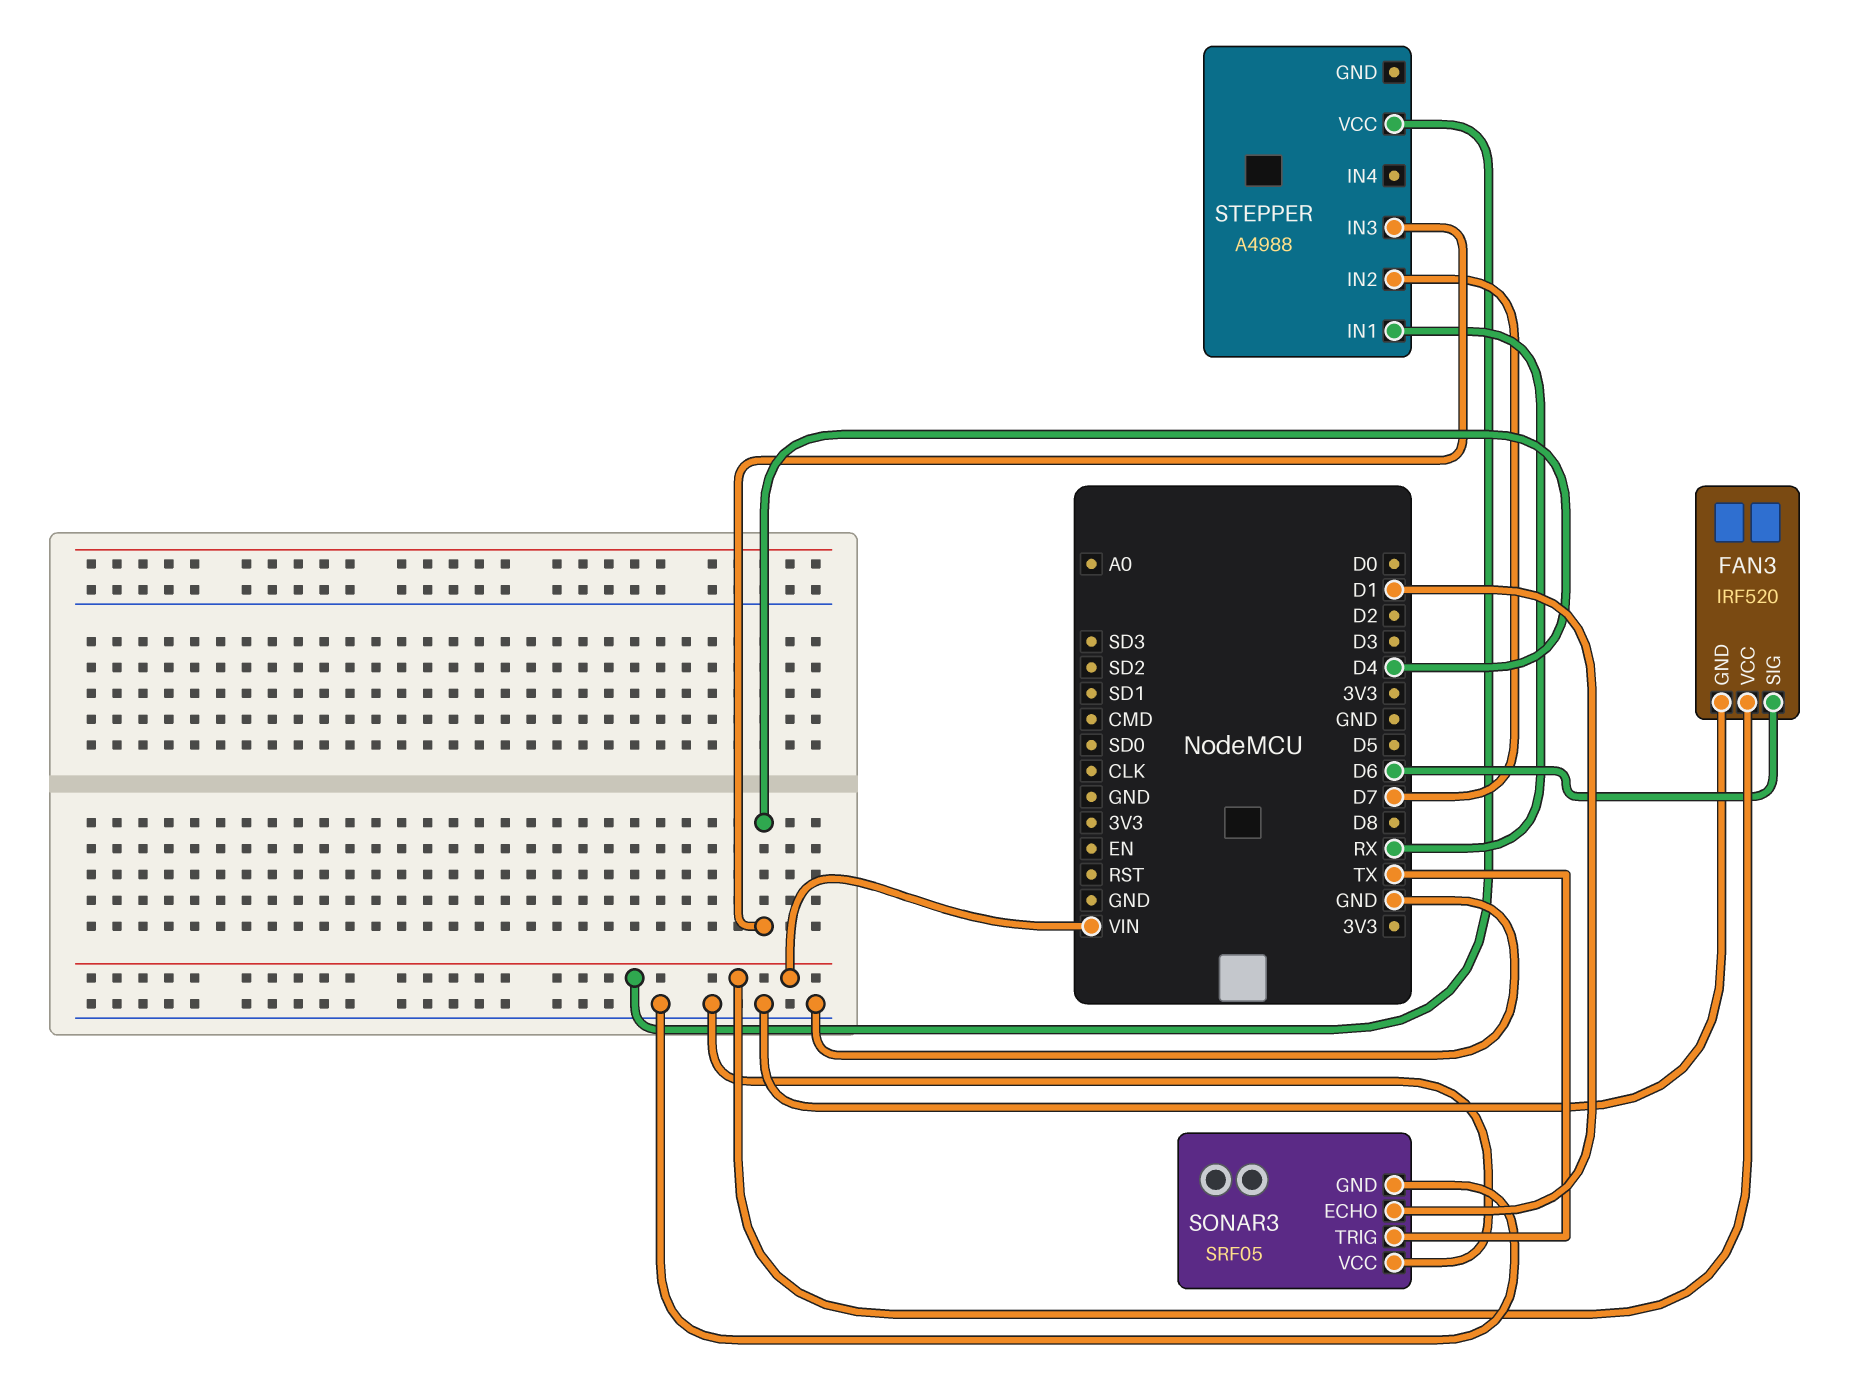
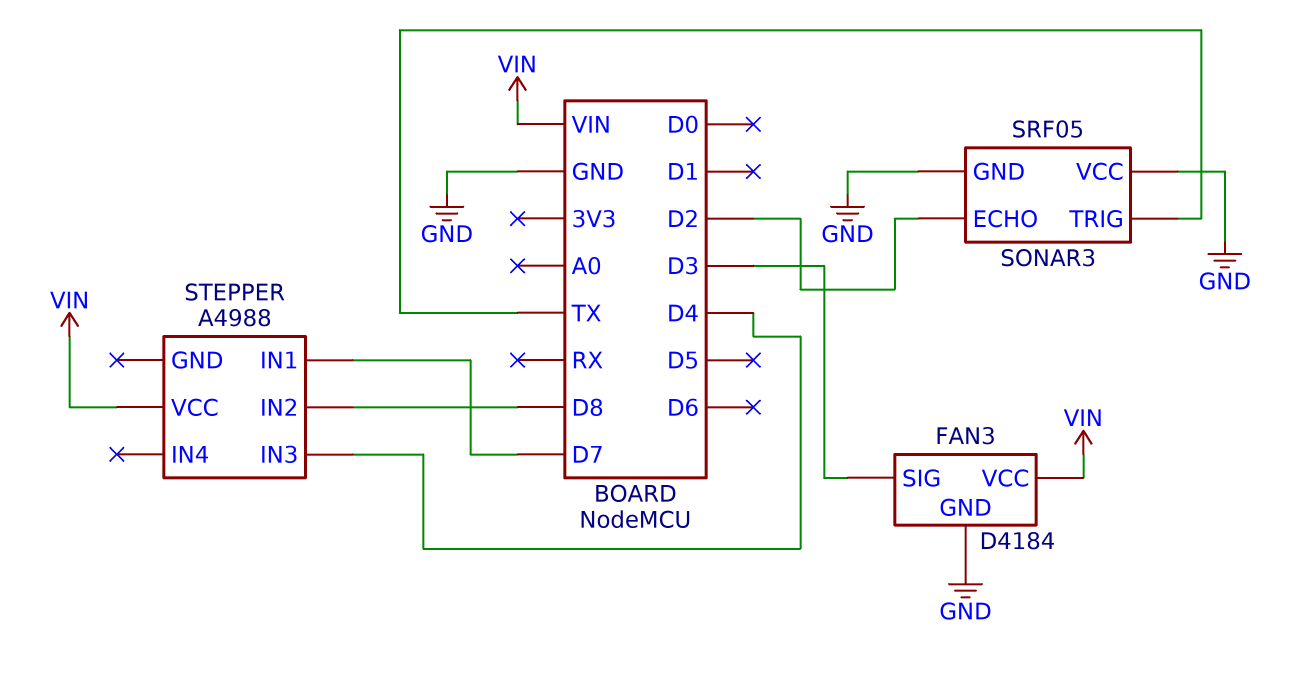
FAN3: IRF520 -> D4184
FAN3 pin SIG: D6 -> D3
SONAR3 pin ECHO: D1 -> D2
STEPPER pin IN1: RX -> D7
STEPPER pin IN2: D7 -> D8

